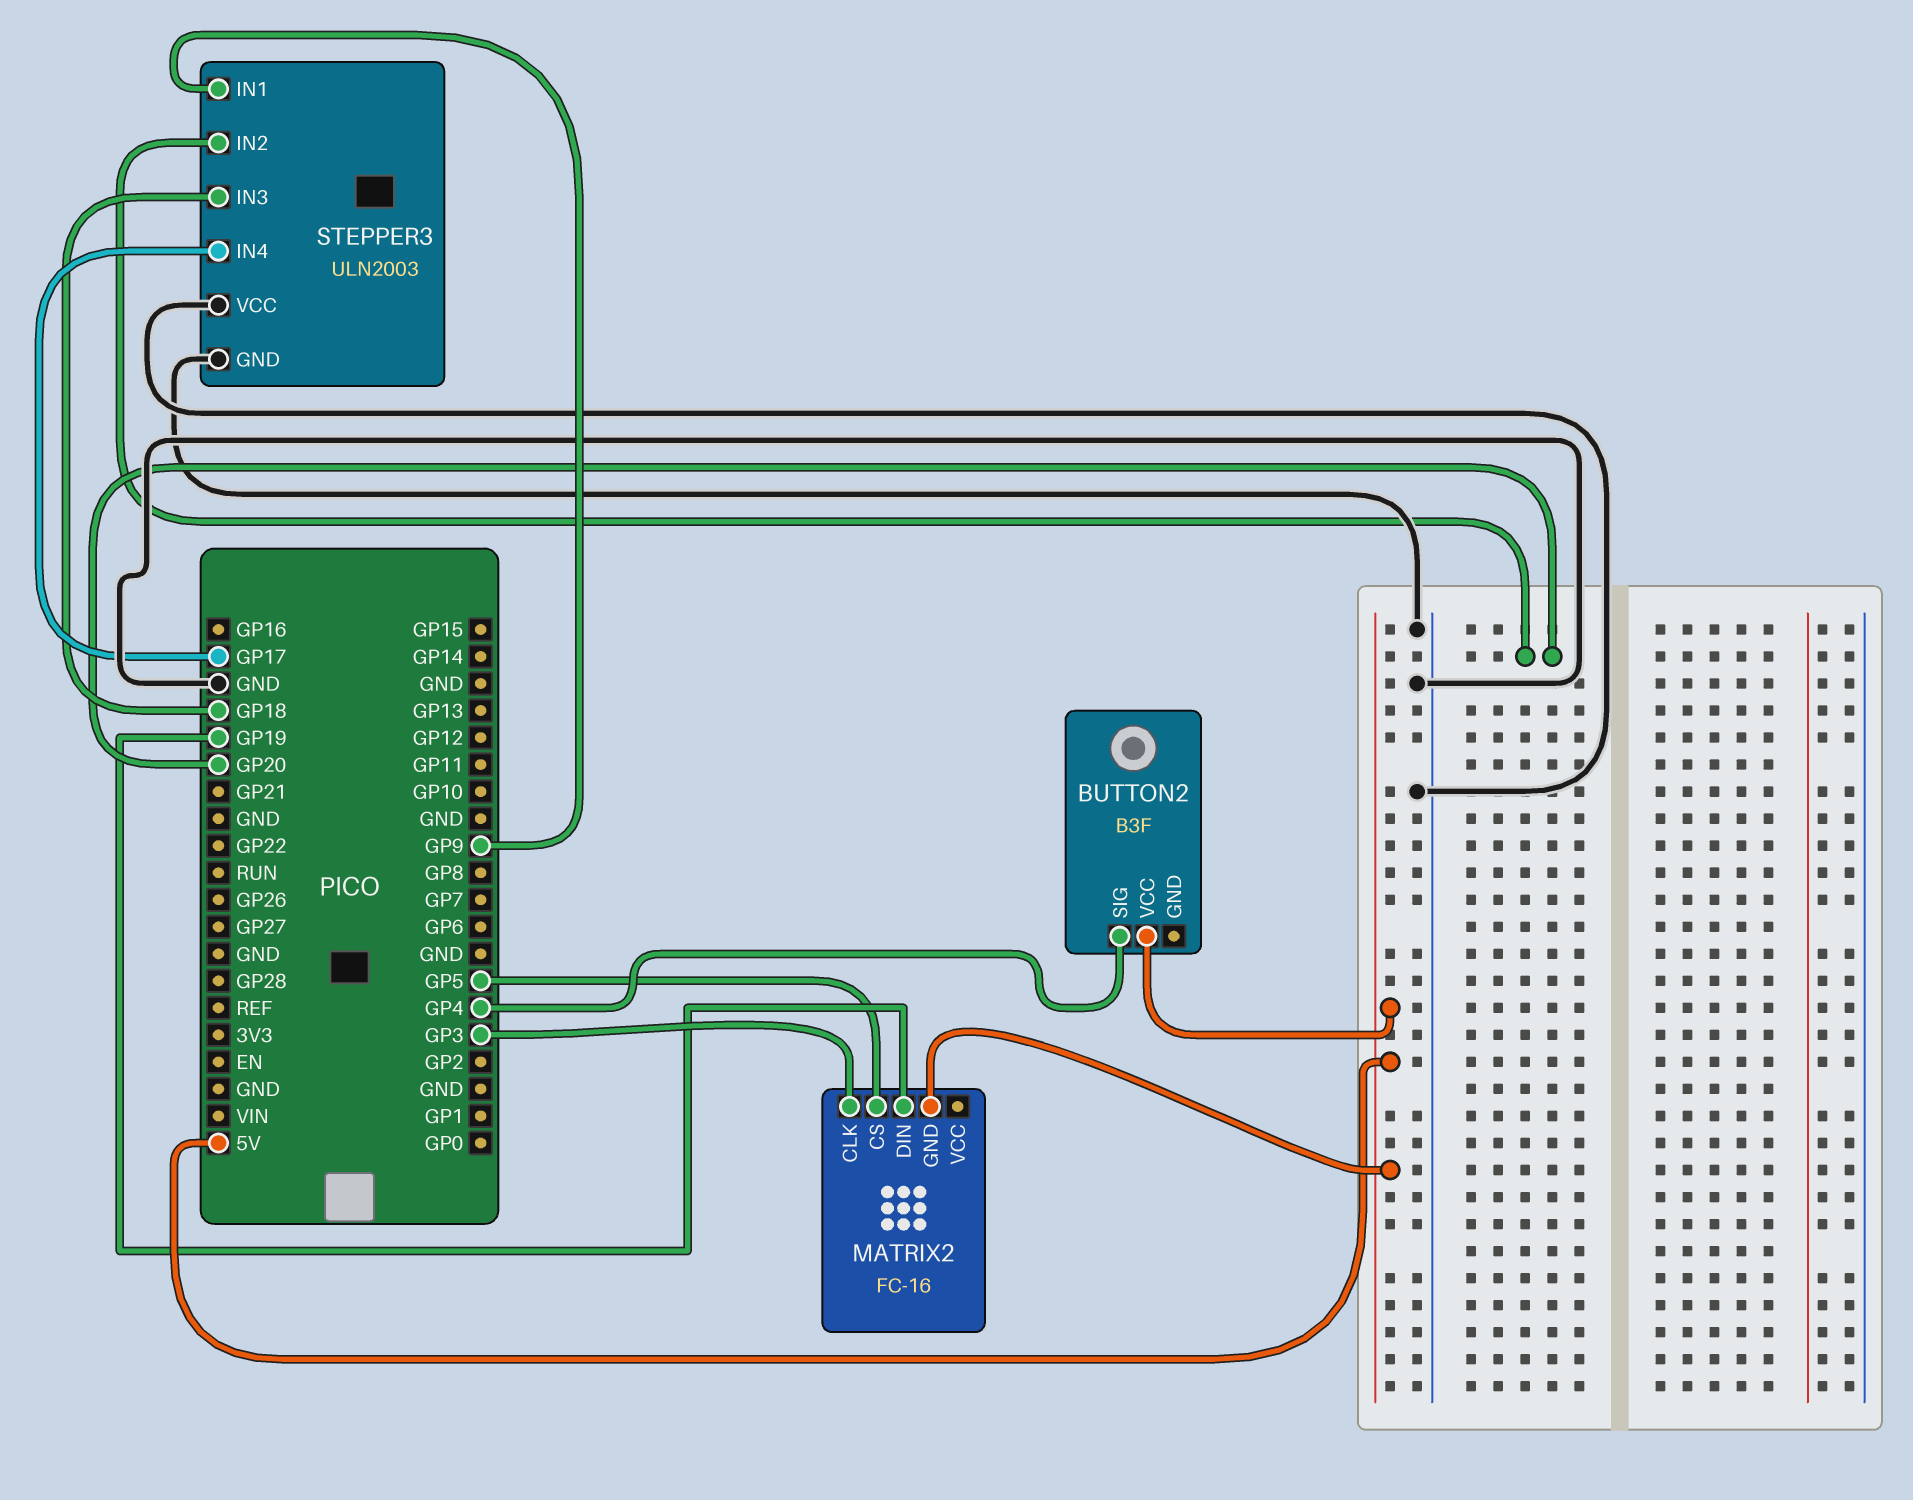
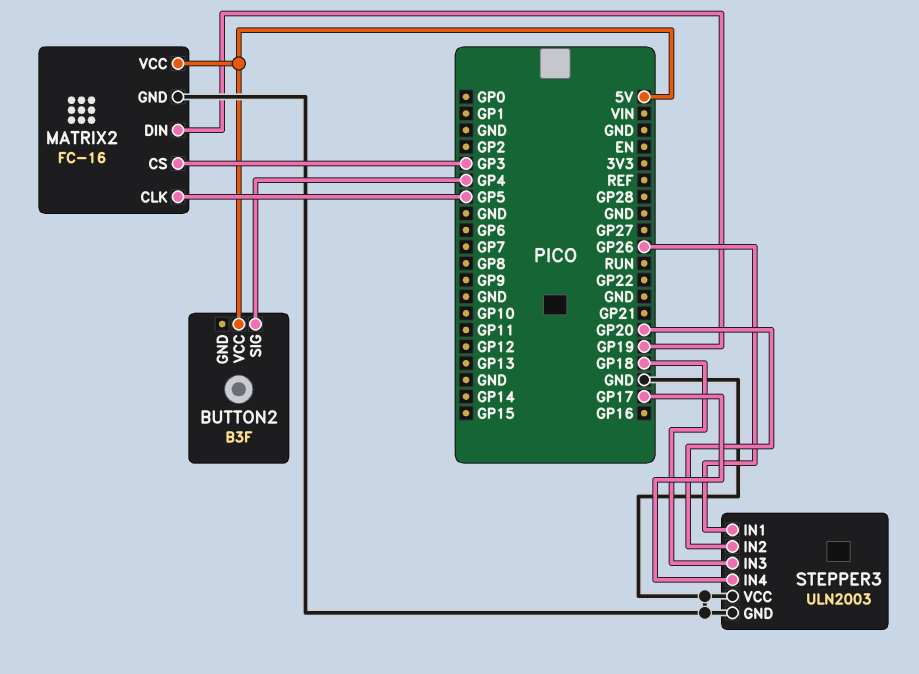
MATRIX2 pin CLK: GP3 -> GP5
MATRIX2 pin CS: GP5 -> GP3
MATRIX2 pin GND: 5V -> GND
MATRIX2 pin VCC: none -> 5V
STEPPER3 pin IN1: GP9 -> GP26

